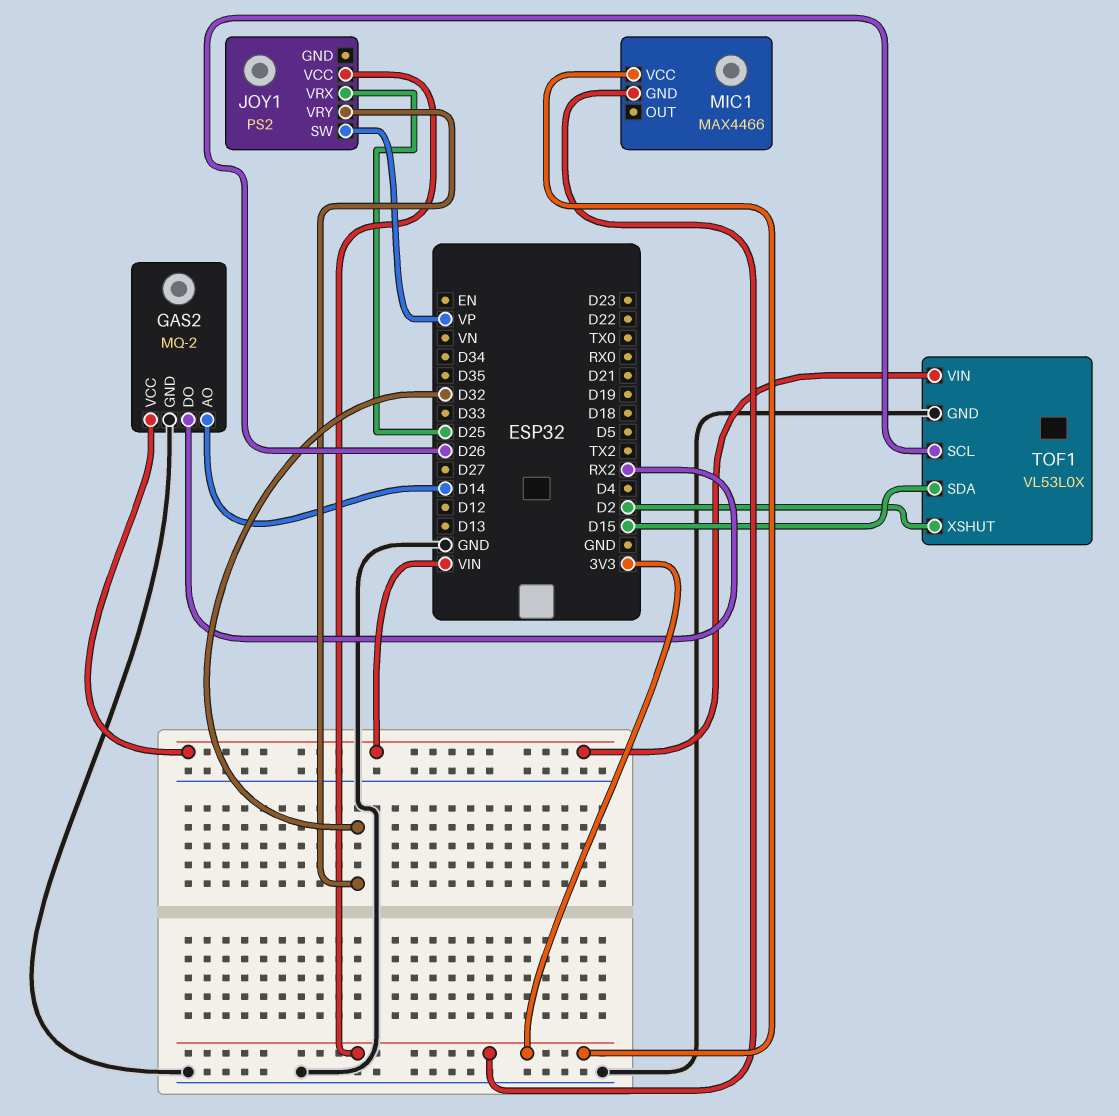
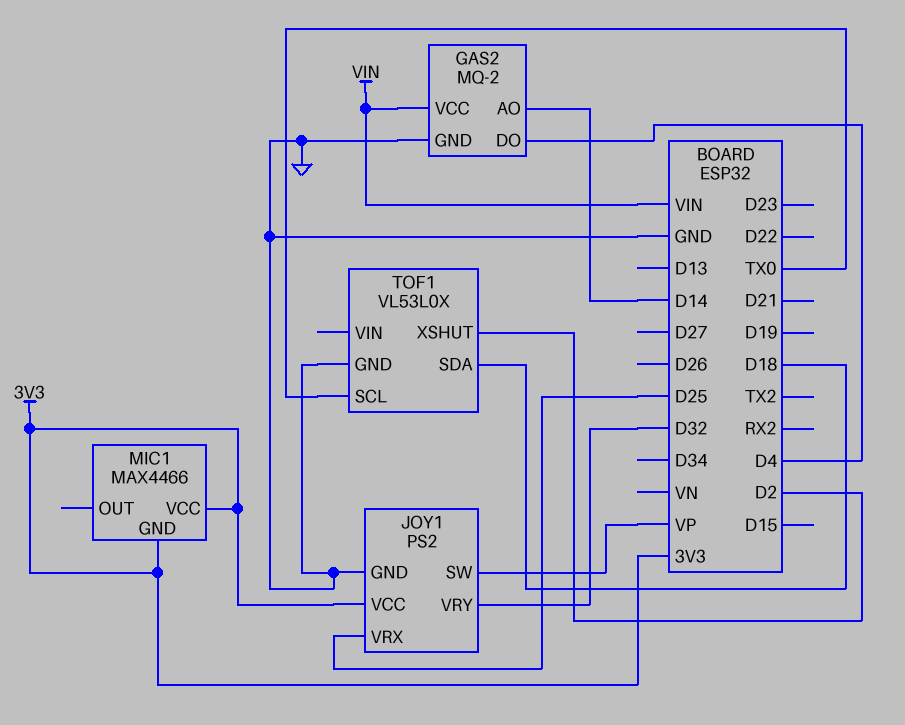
GAS2 pin DO: RX2 -> D4
JOY1 pin GND: none -> GND
TOF1 pin SCL: D26 -> TX0
TOF1 pin SDA: D15 -> D18
TOF1 pin VIN: VIN -> none

